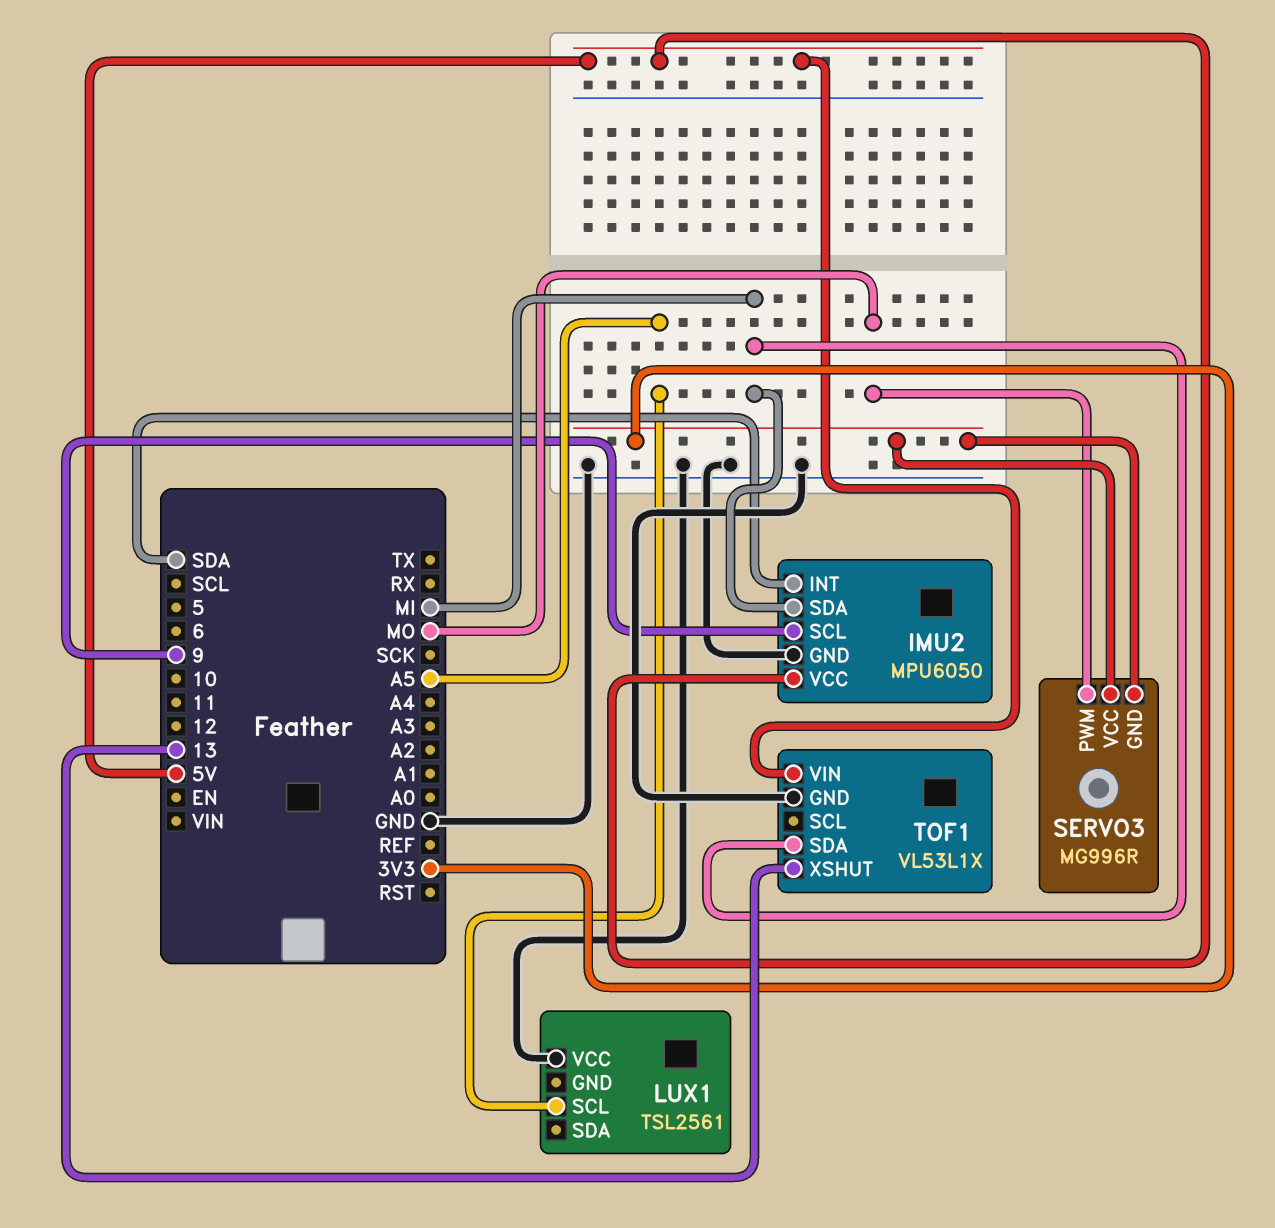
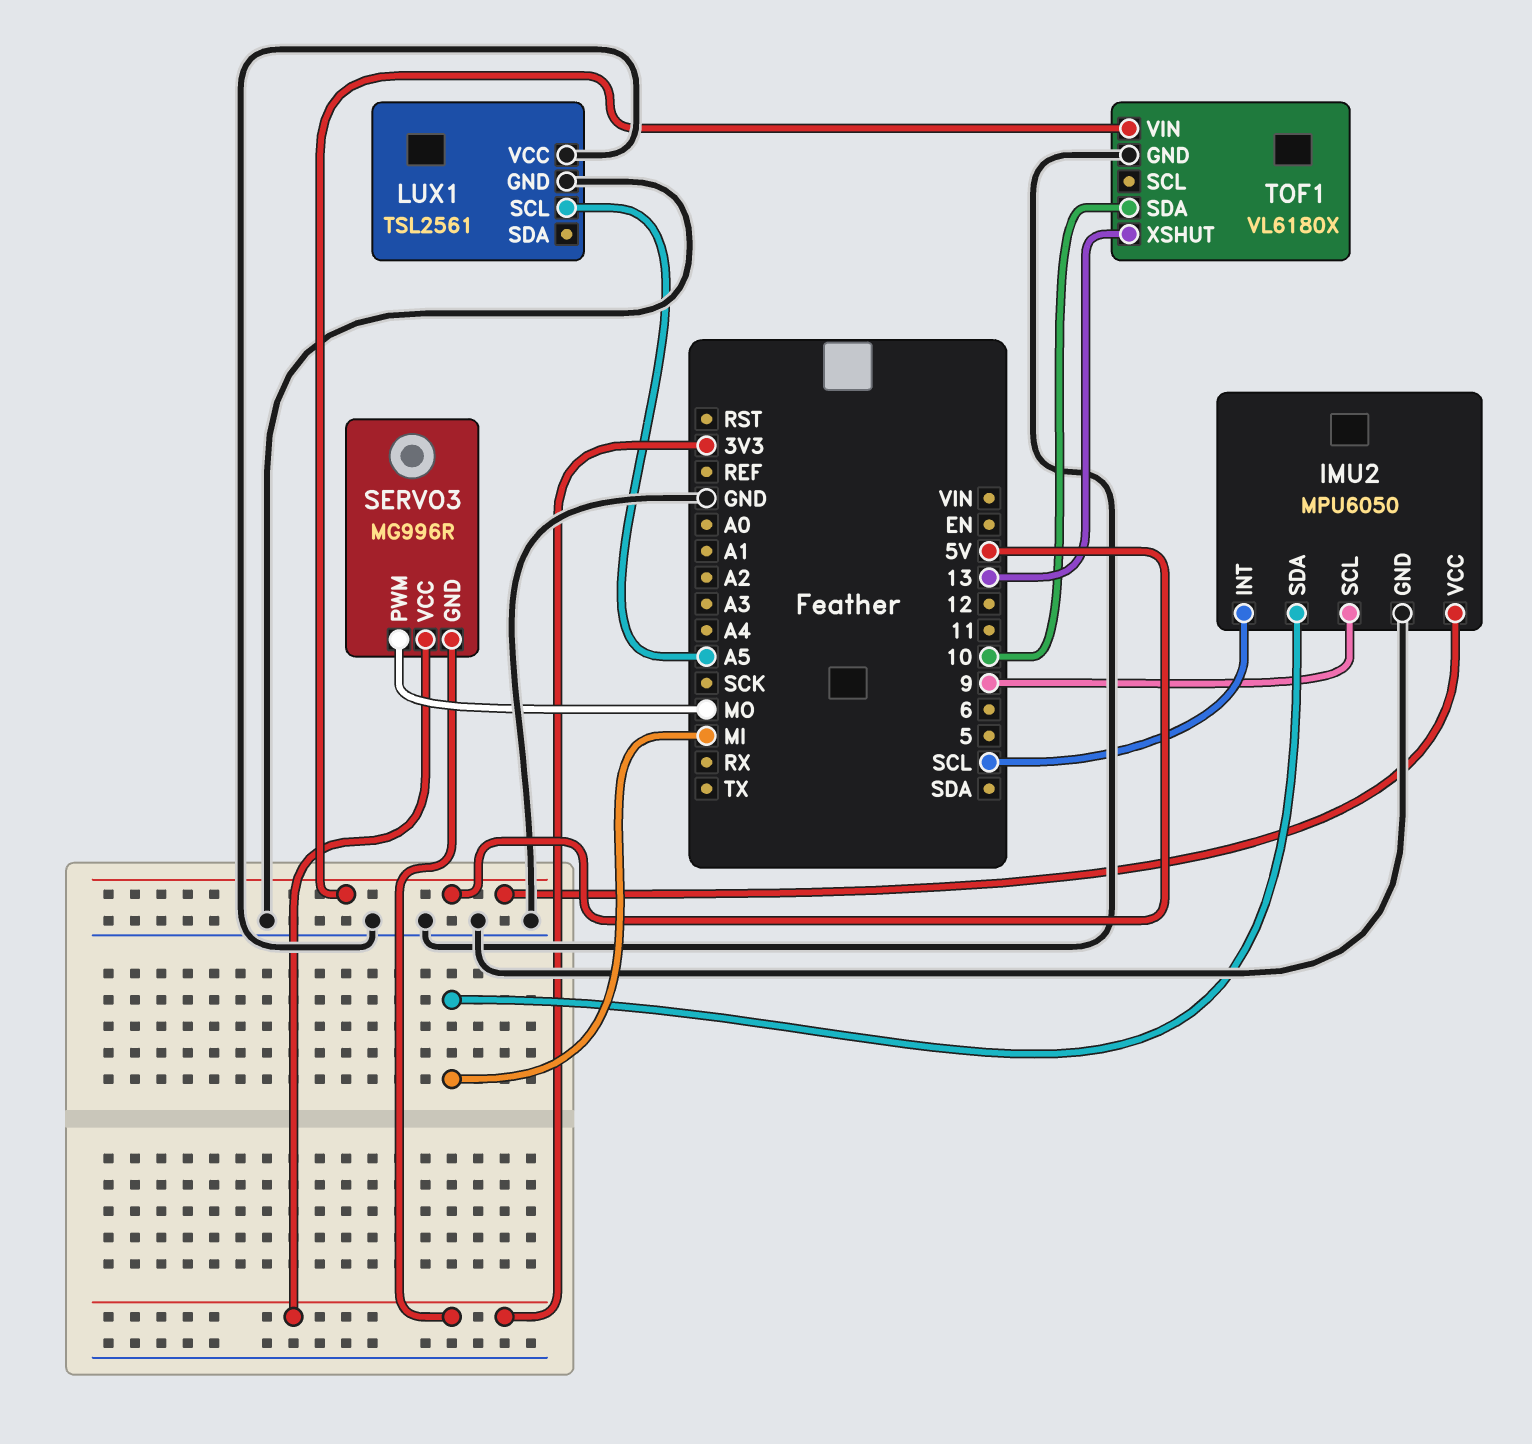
IMU2 pin INT: SDA -> SCL
LUX1 pin GND: none -> GND
TOF1: VL53L1X -> VL6180X
TOF1 pin SDA: MI -> 10

